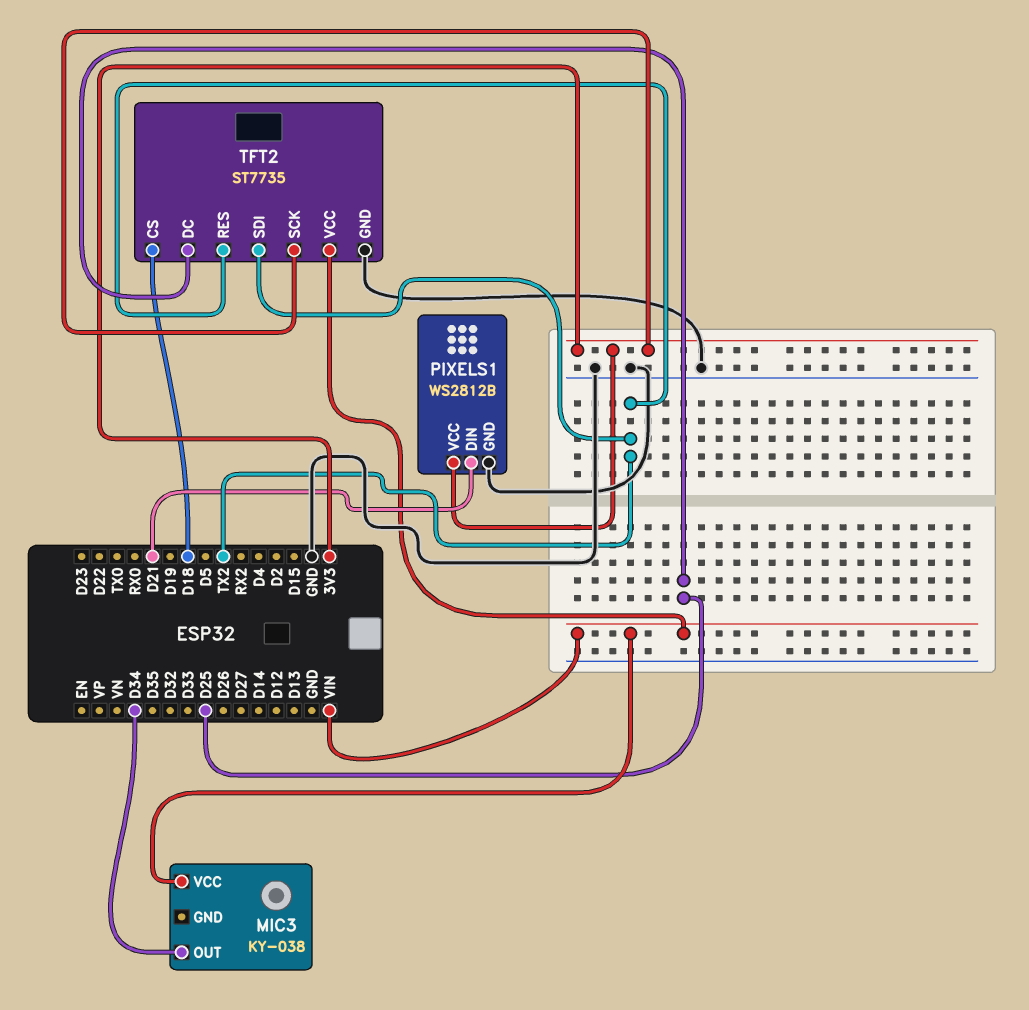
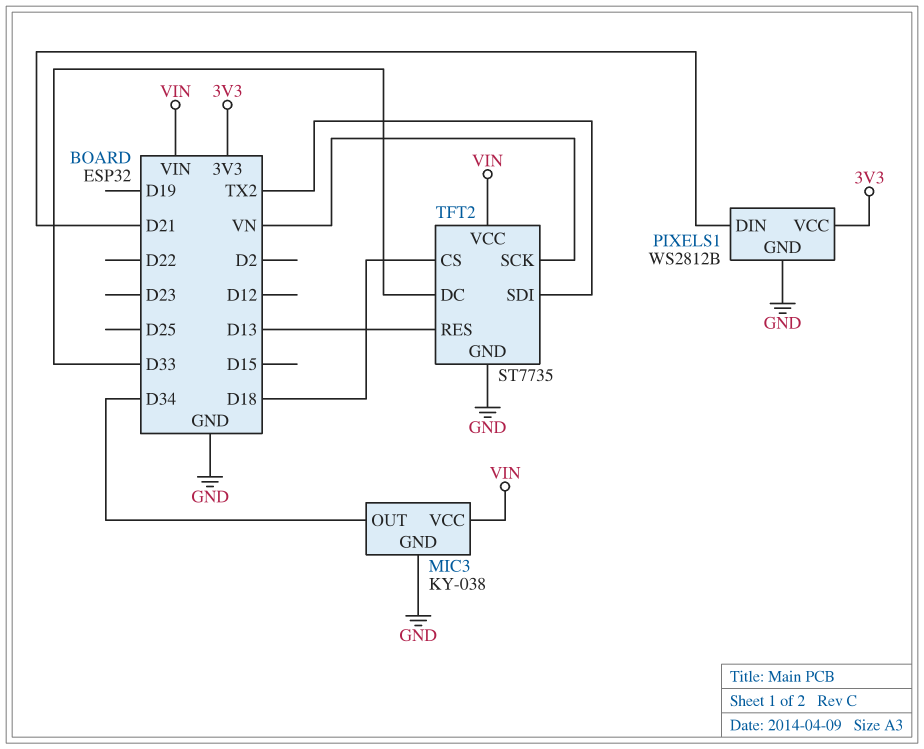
MIC3 pin GND: none -> GND
TFT2 pin DC: D25 -> D33
TFT2 pin RES: TX2 -> D13
TFT2 pin SCK: 3V3 -> VN

